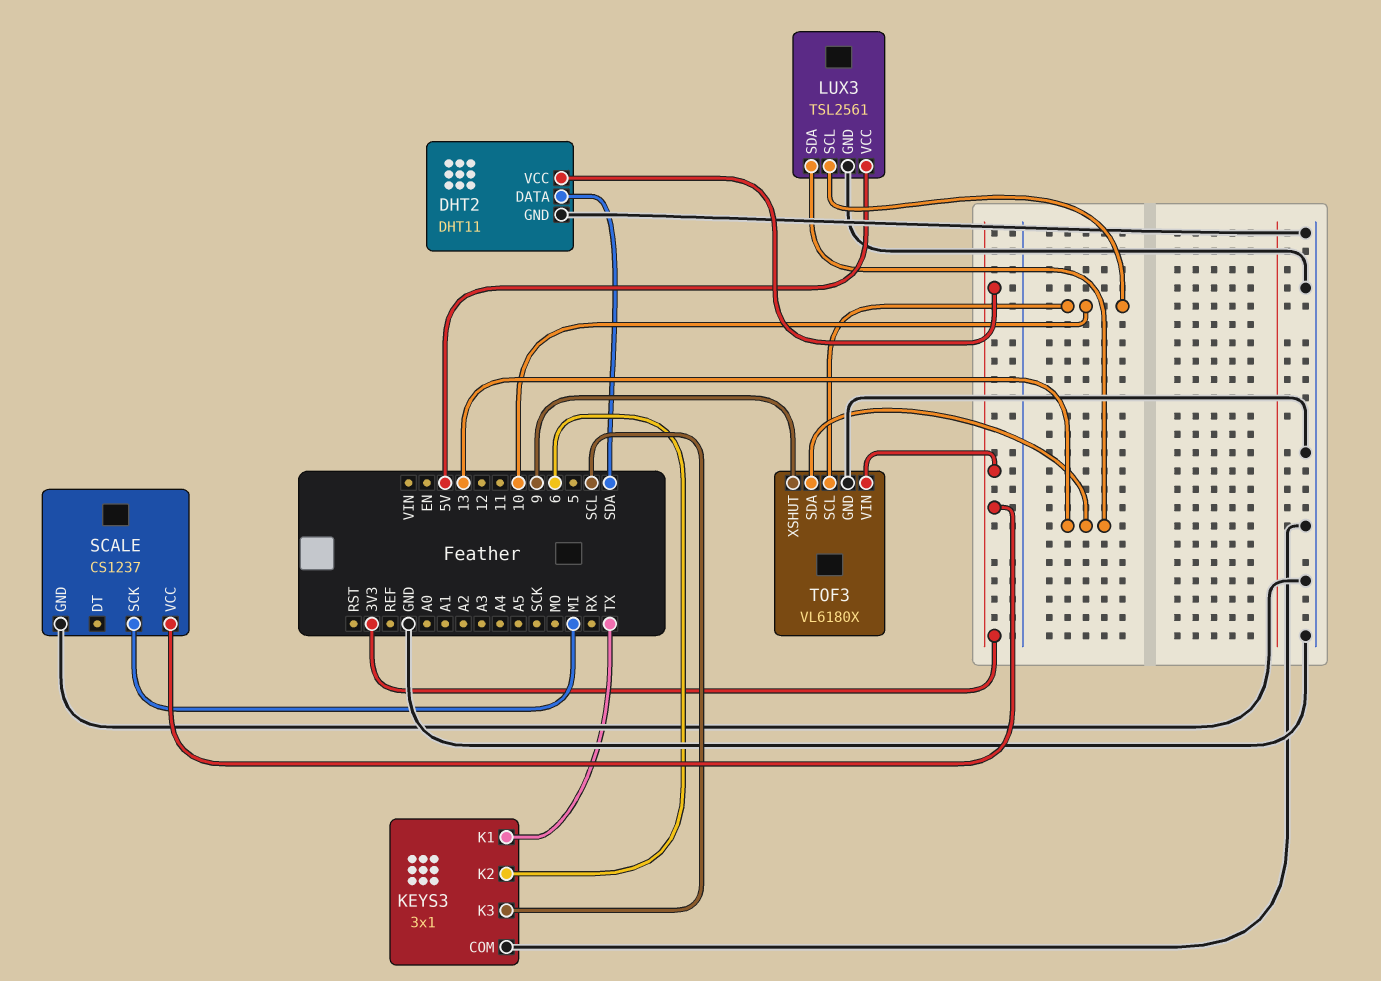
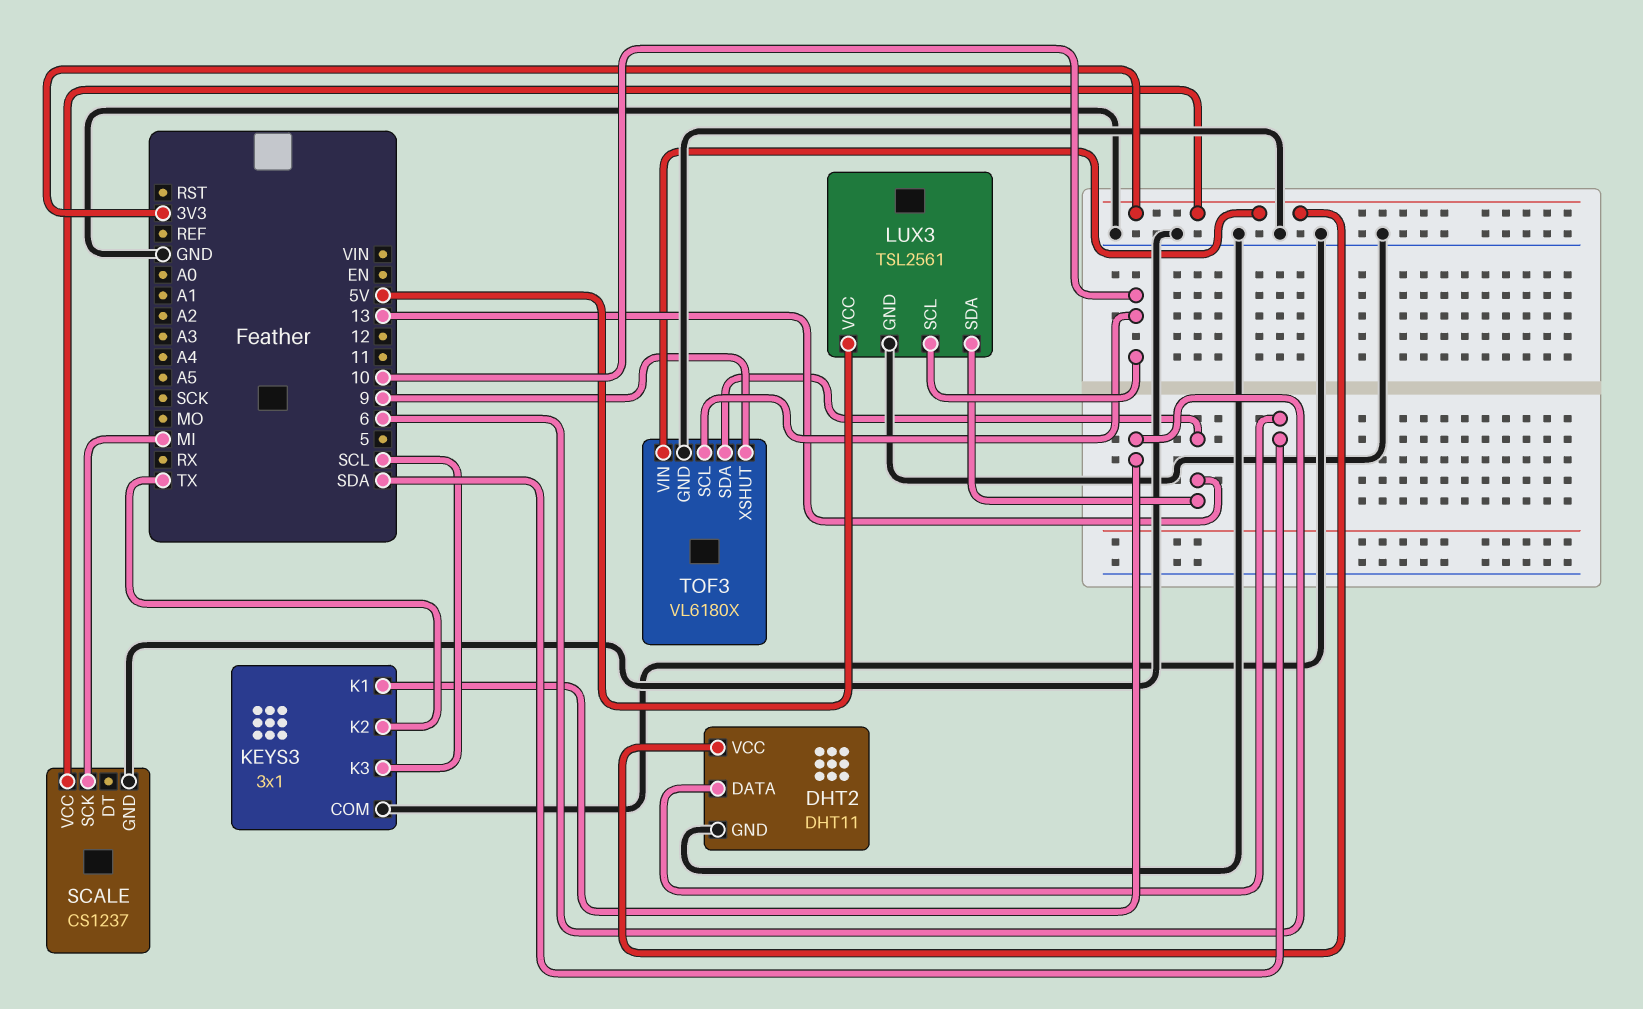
KEYS3 pin K1: TX -> 6
KEYS3 pin K2: 6 -> TX

